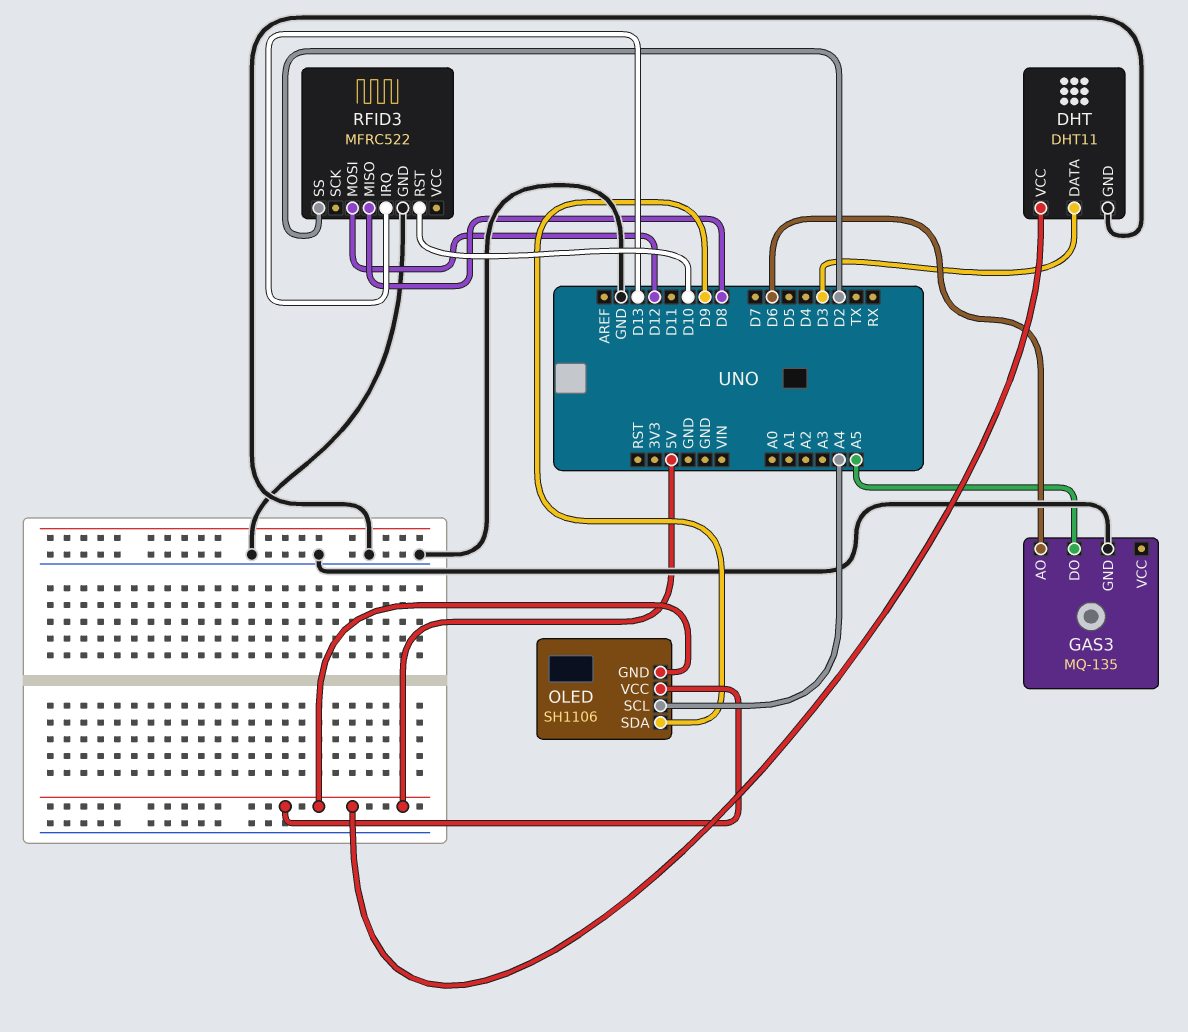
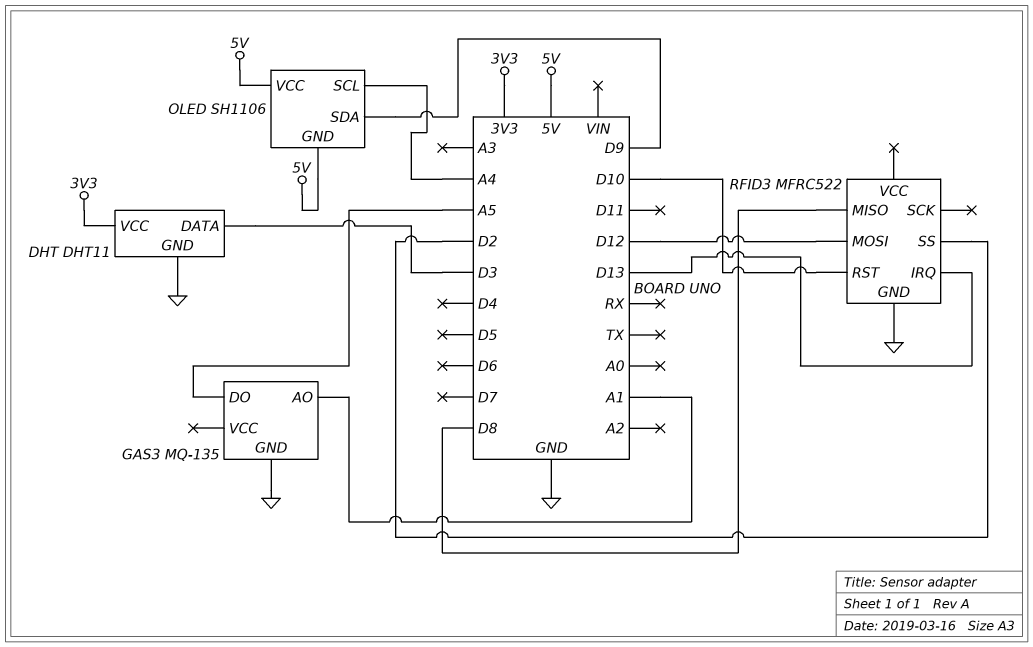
DHT pin VCC: 5V -> 3V3
GAS3 pin AO: D6 -> A1

